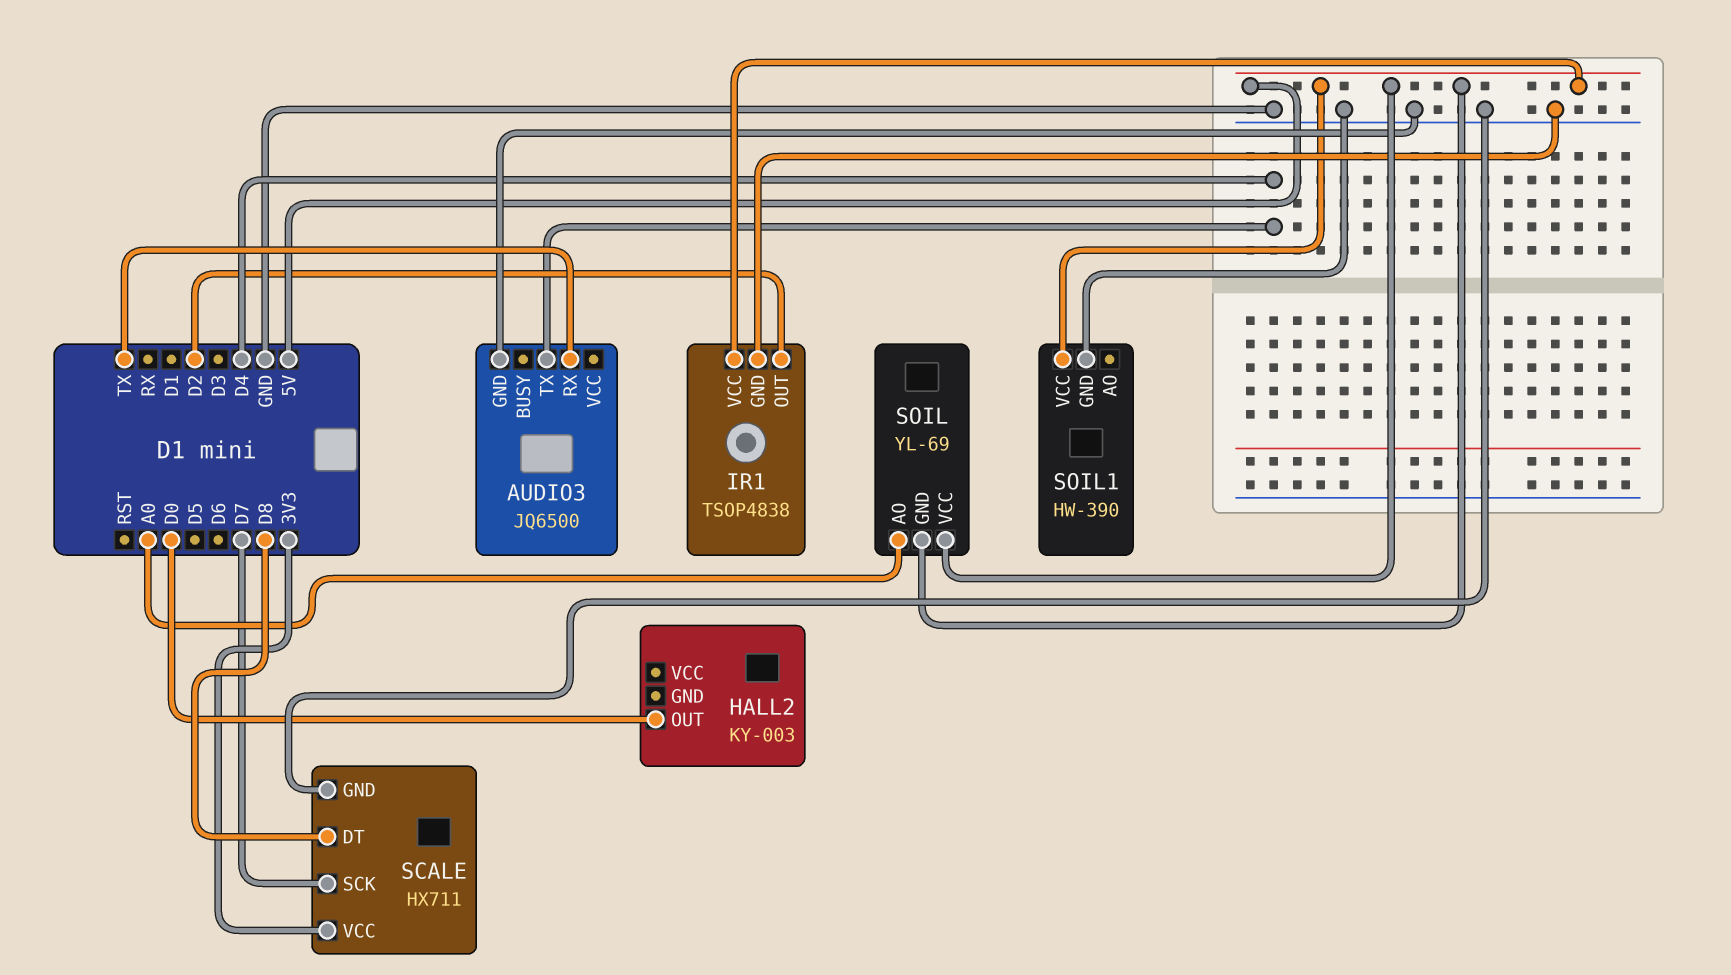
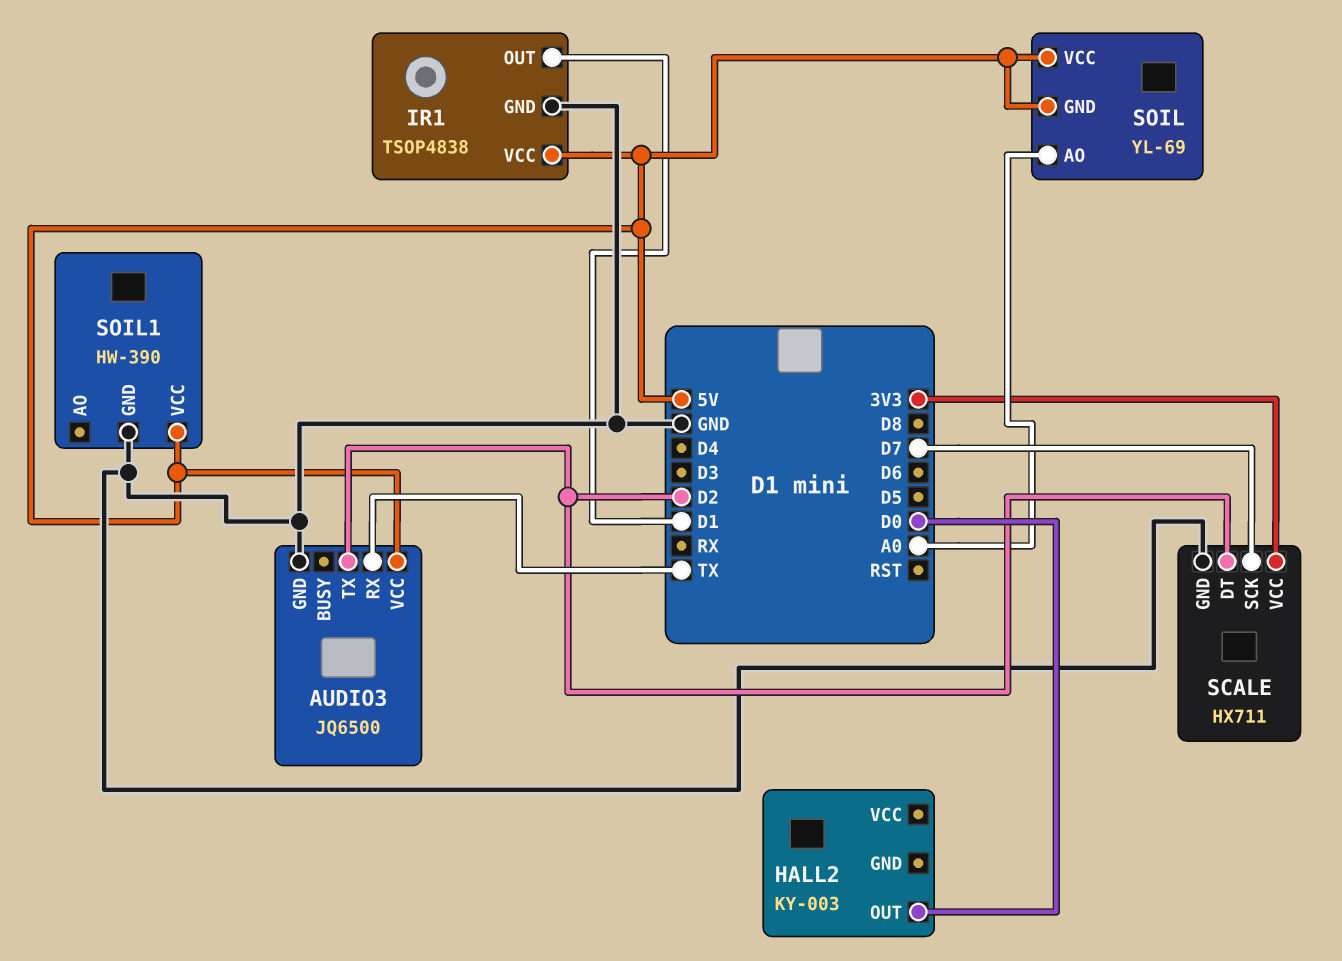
AUDIO3 pin TX: D4 -> D2
AUDIO3 pin VCC: none -> 5V
IR1 pin OUT: D2 -> D1
SCALE pin DT: D8 -> D2

